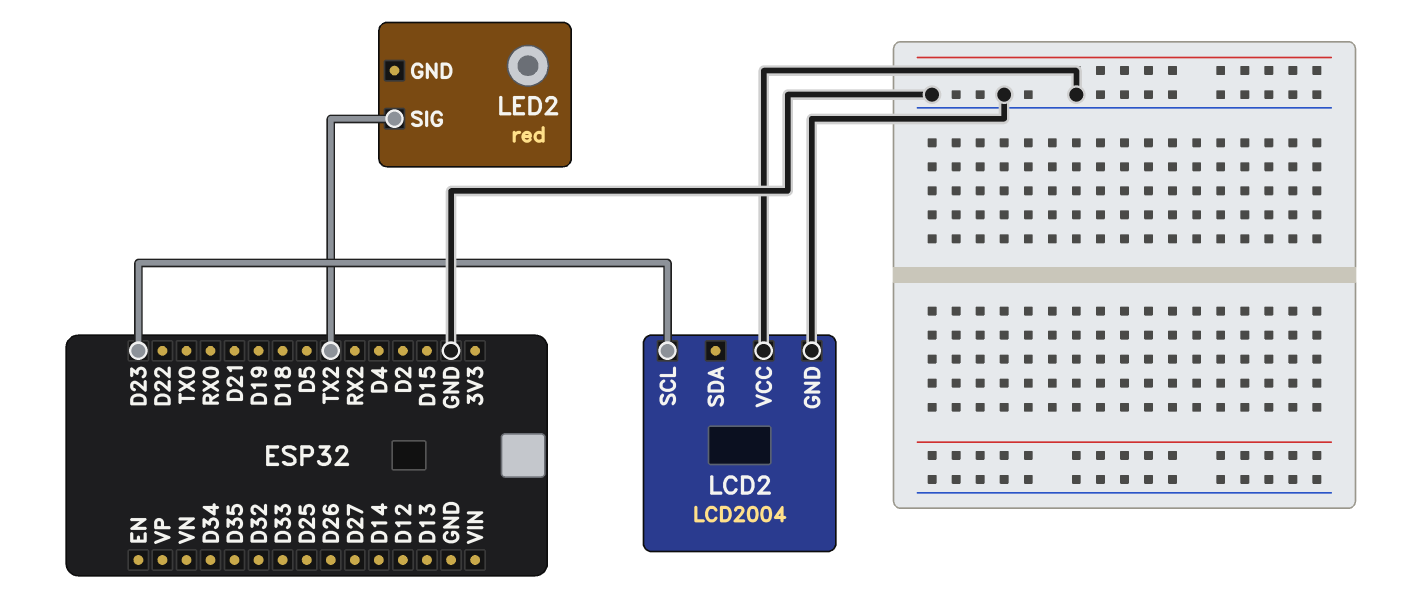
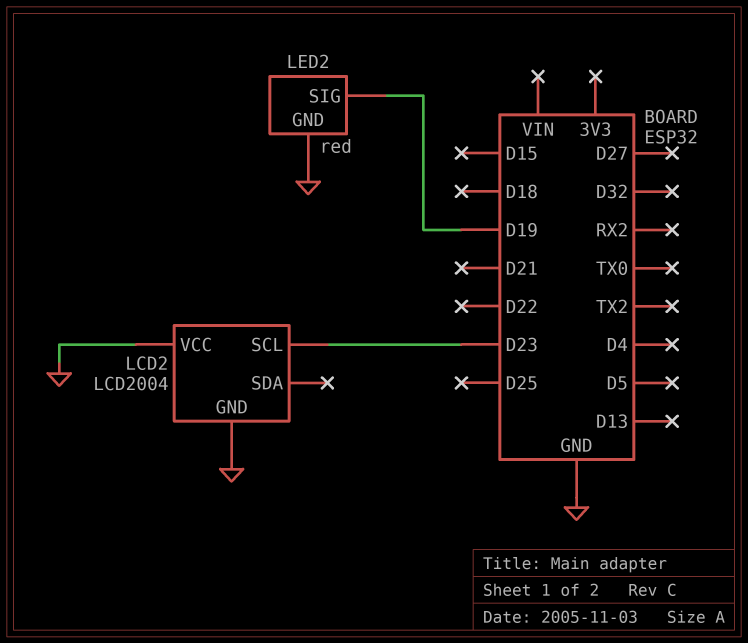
LED2 pin GND: none -> GND
LED2 pin SIG: TX2 -> D19

